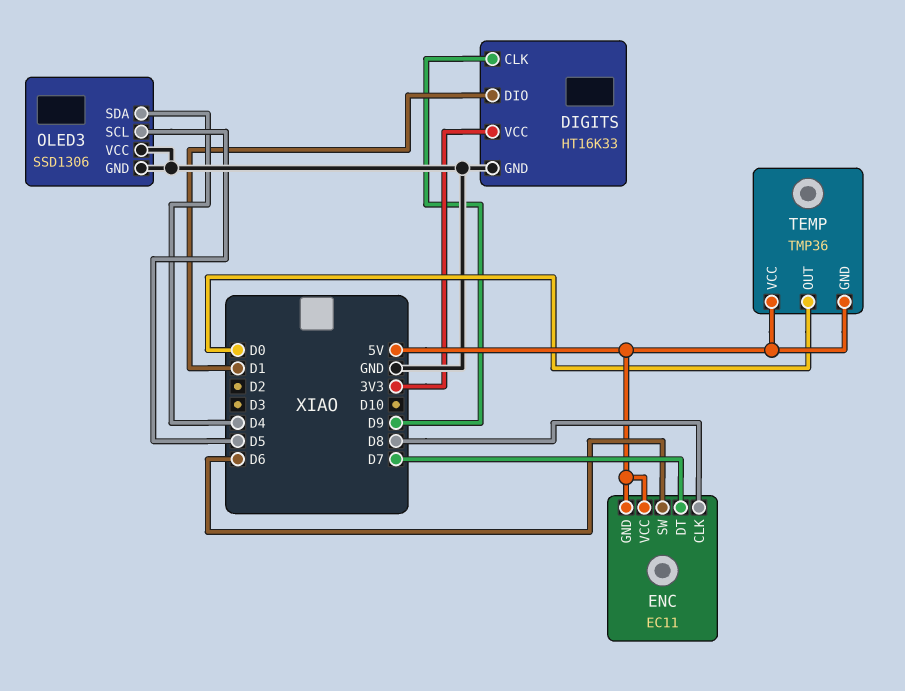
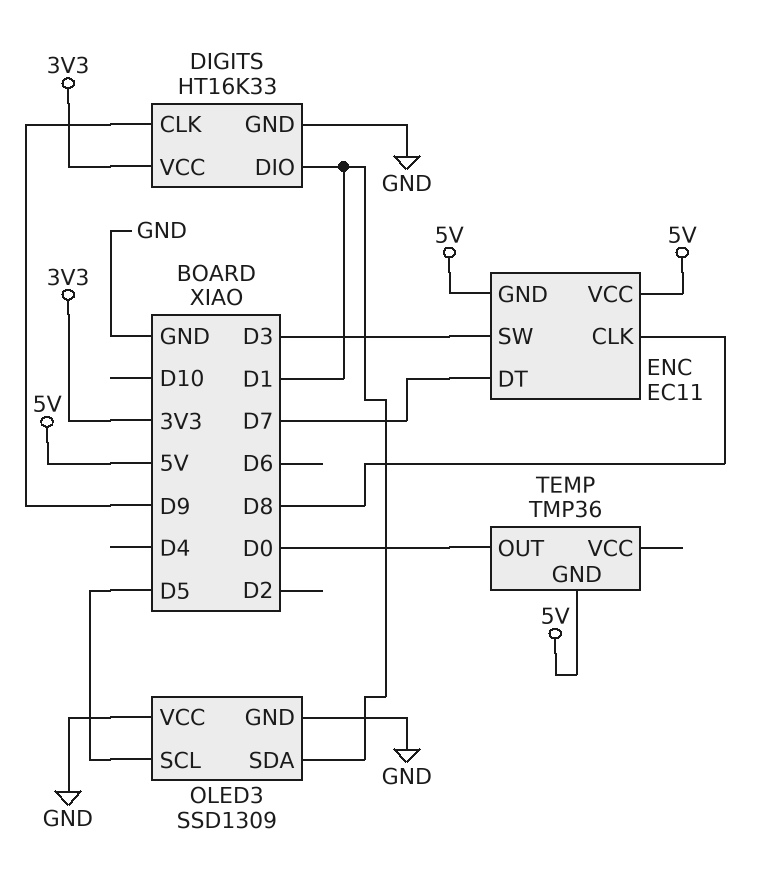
ENC pin SW: D6 -> D3
OLED3: SSD1306 -> SSD1309
OLED3 pin SDA: D4 -> D1
TEMP pin VCC: 5V -> none

